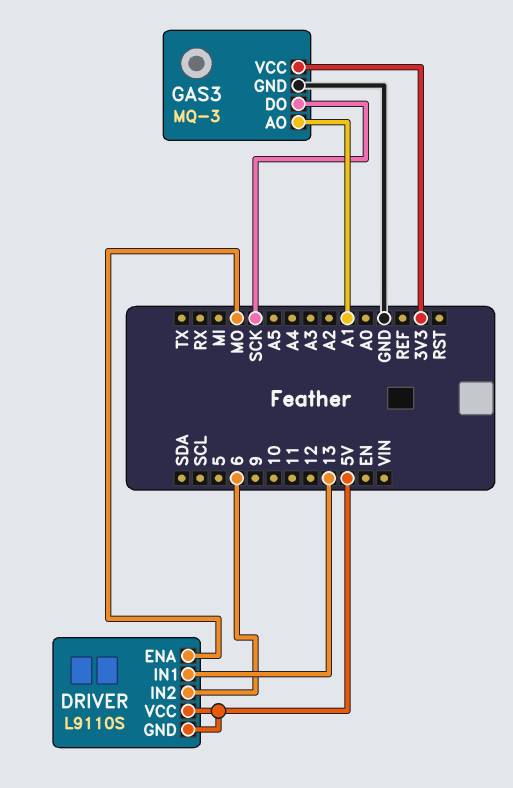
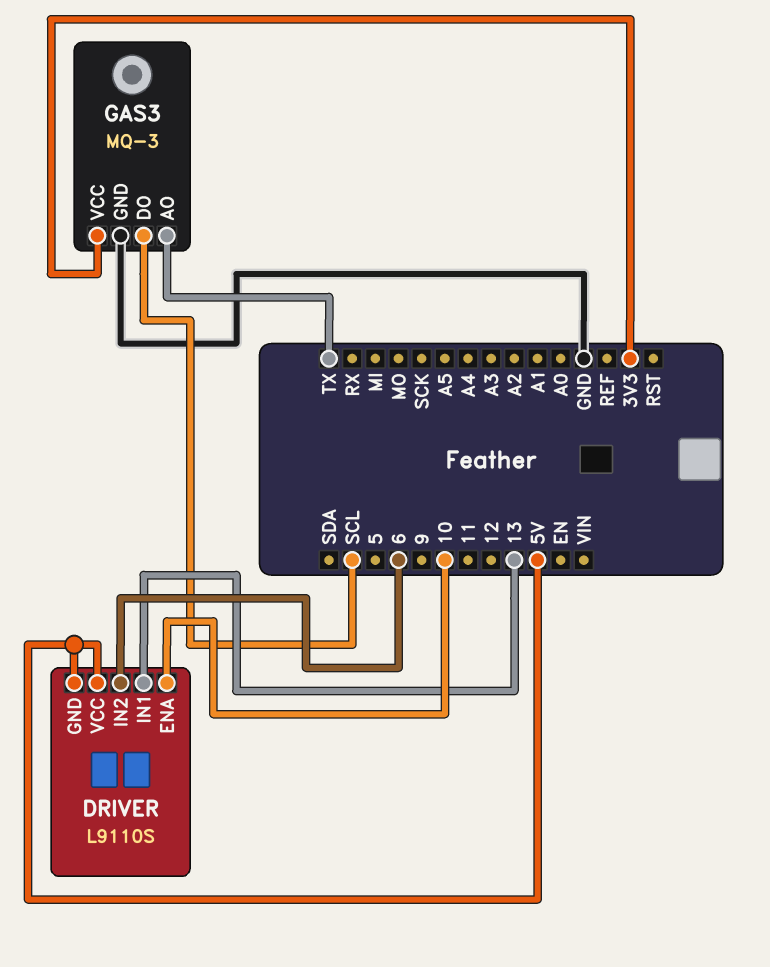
DRIVER pin ENA: MO -> 10
GAS3 pin AO: A1 -> TX
GAS3 pin DO: SCK -> SCL

